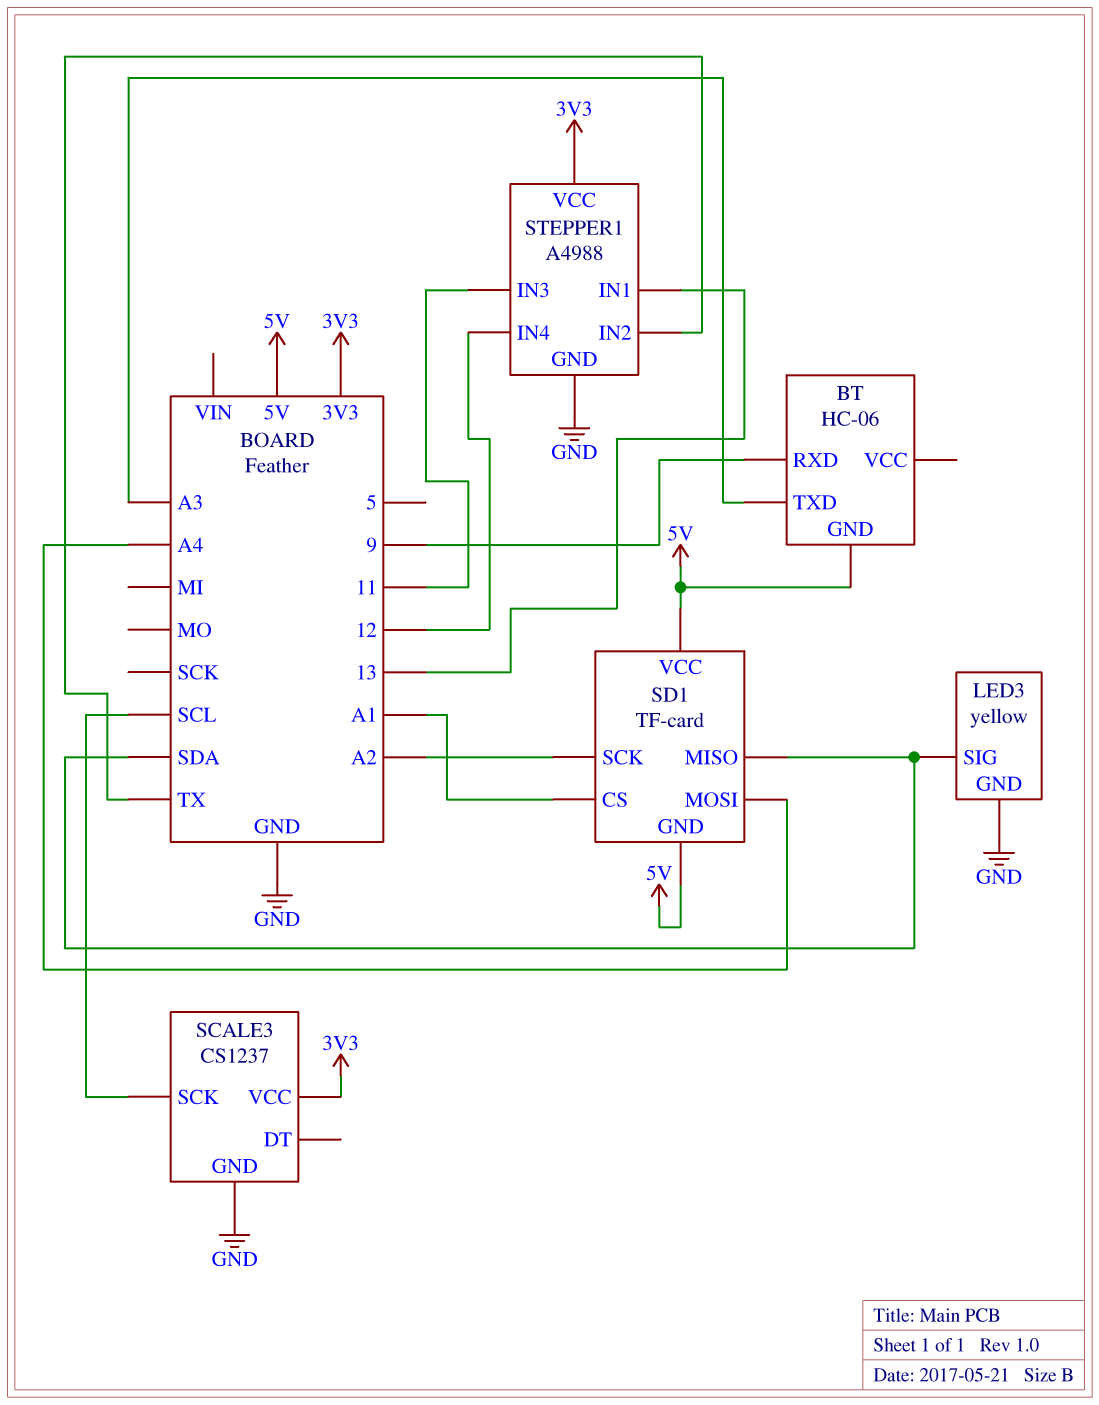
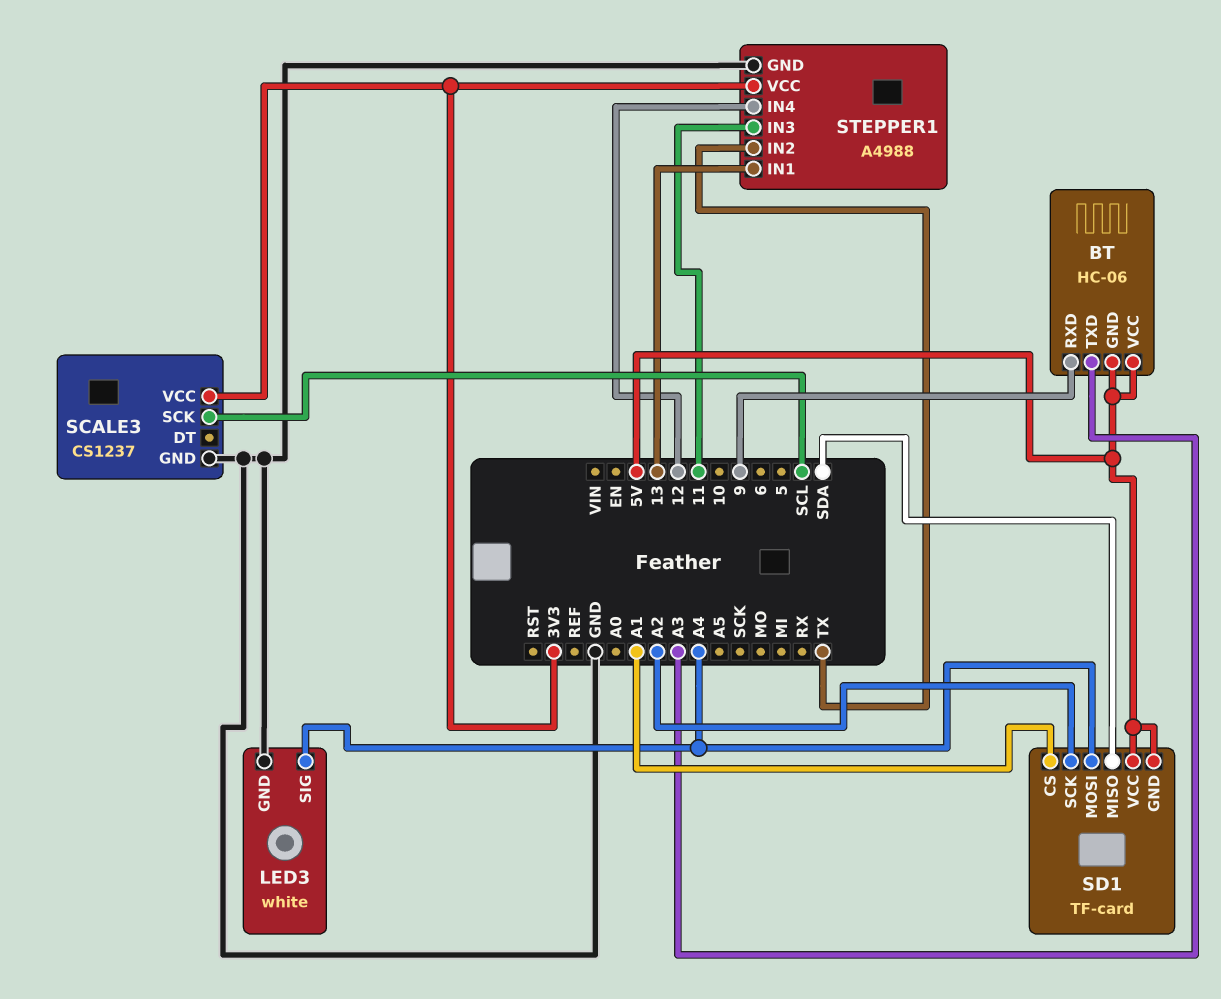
BT pin VCC: none -> 5V
LED3: yellow -> white
LED3 pin SIG: SDA -> A4

